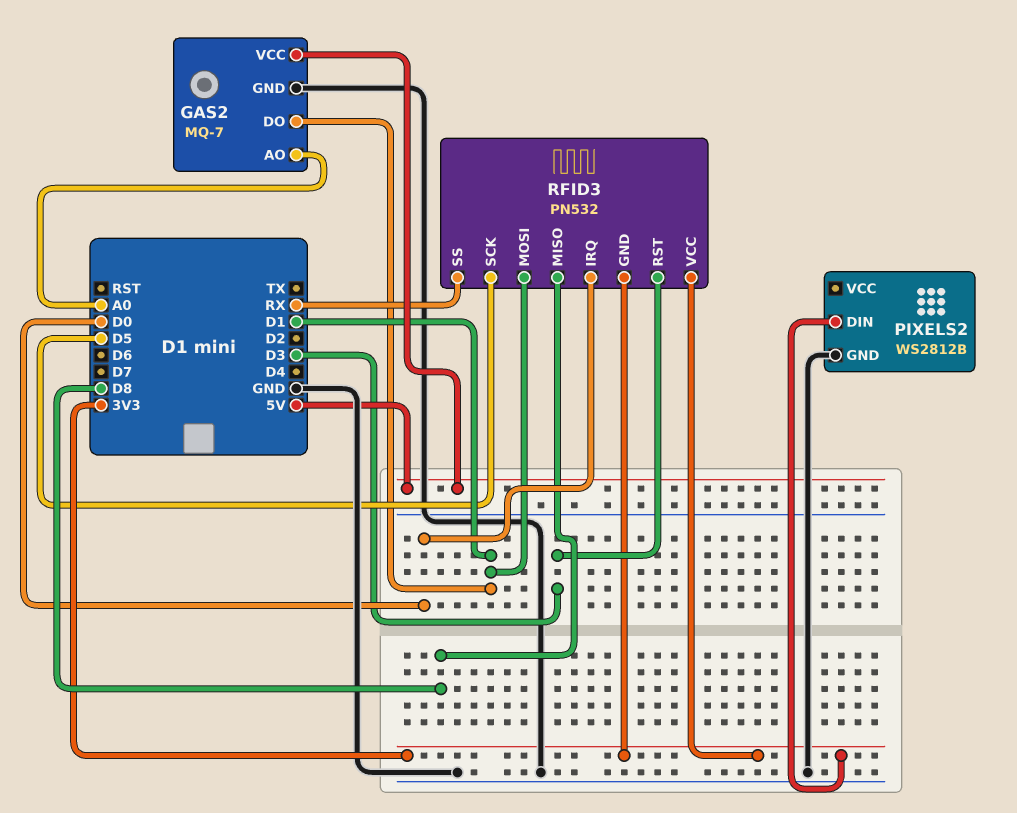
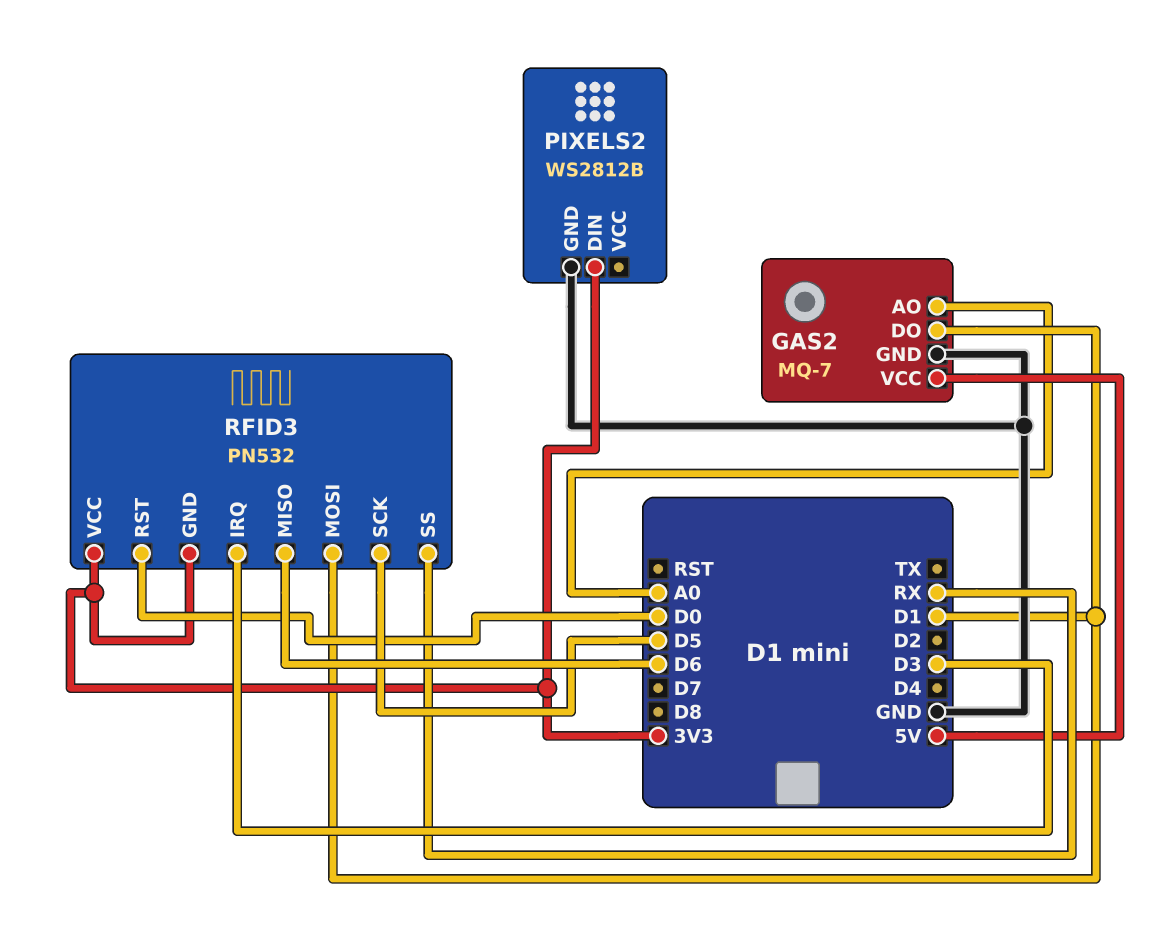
RFID3 pin IRQ: D0 -> D3
RFID3 pin MISO: D8 -> D6
RFID3 pin RST: D3 -> D0

